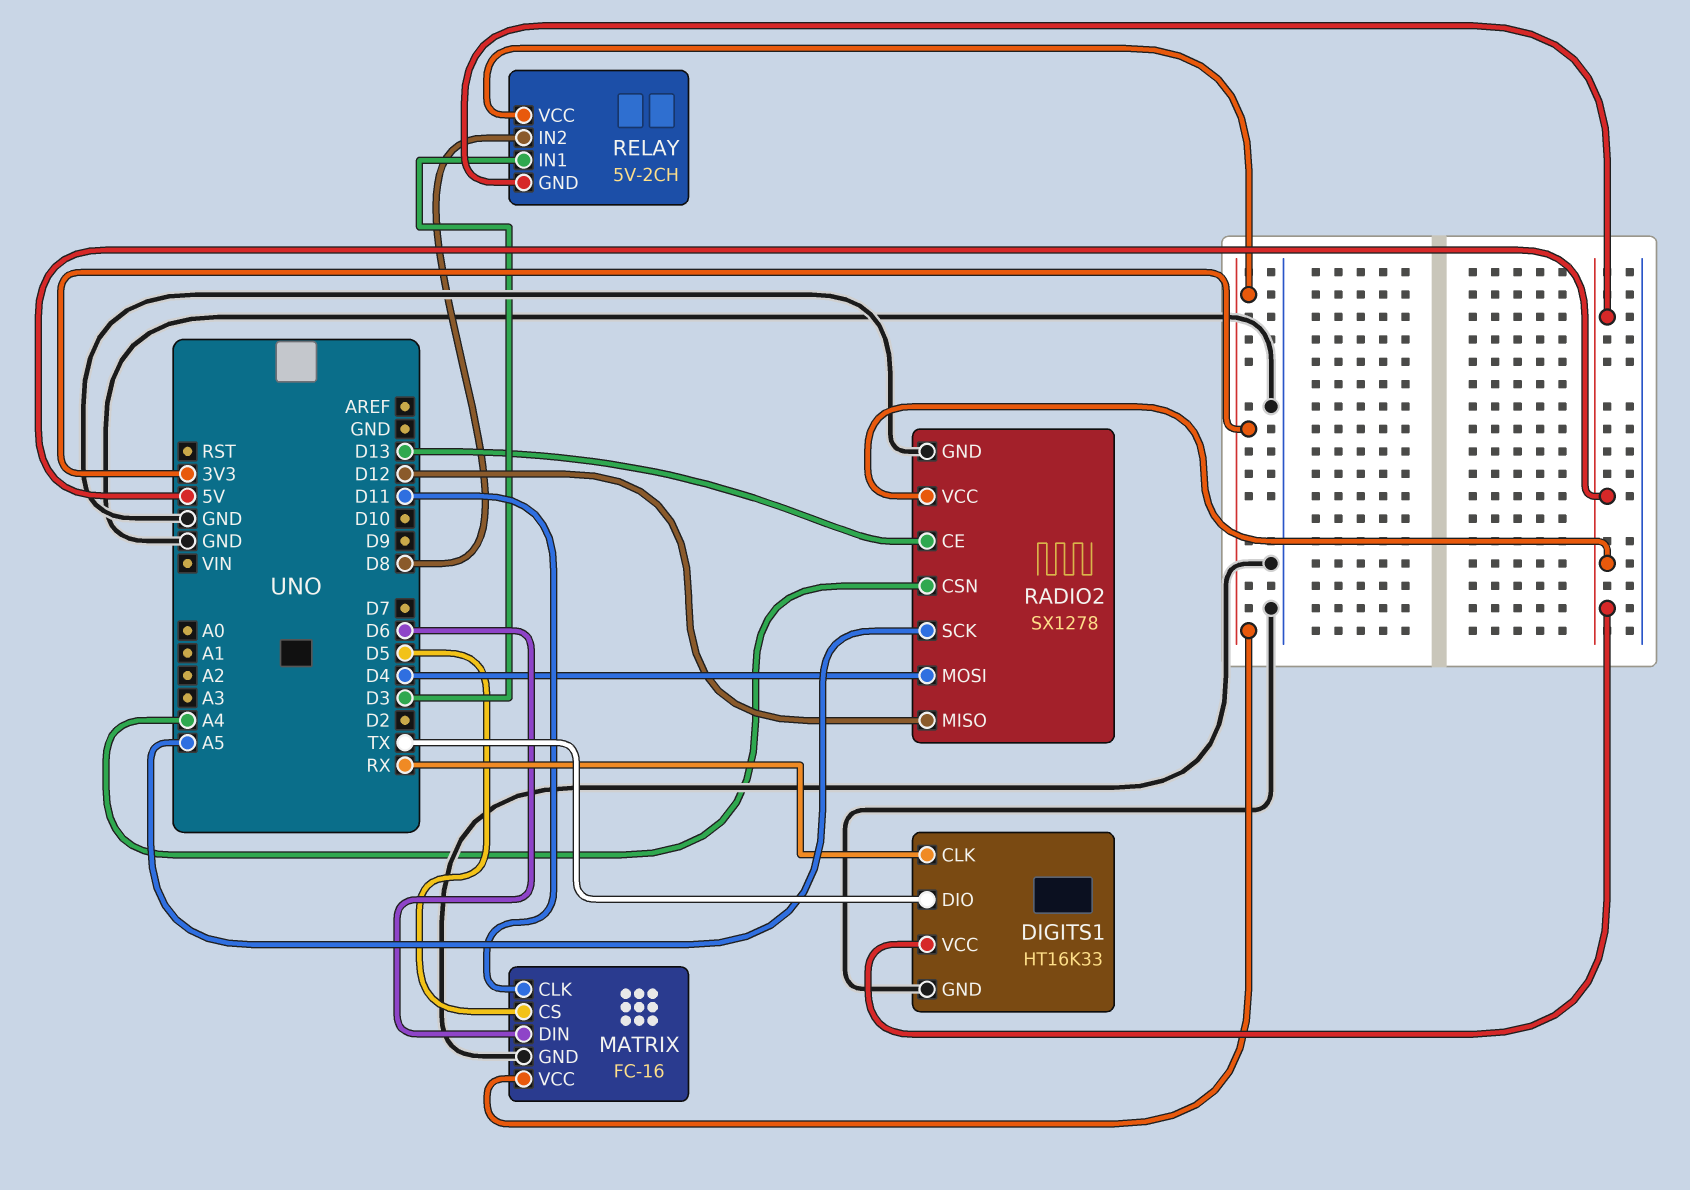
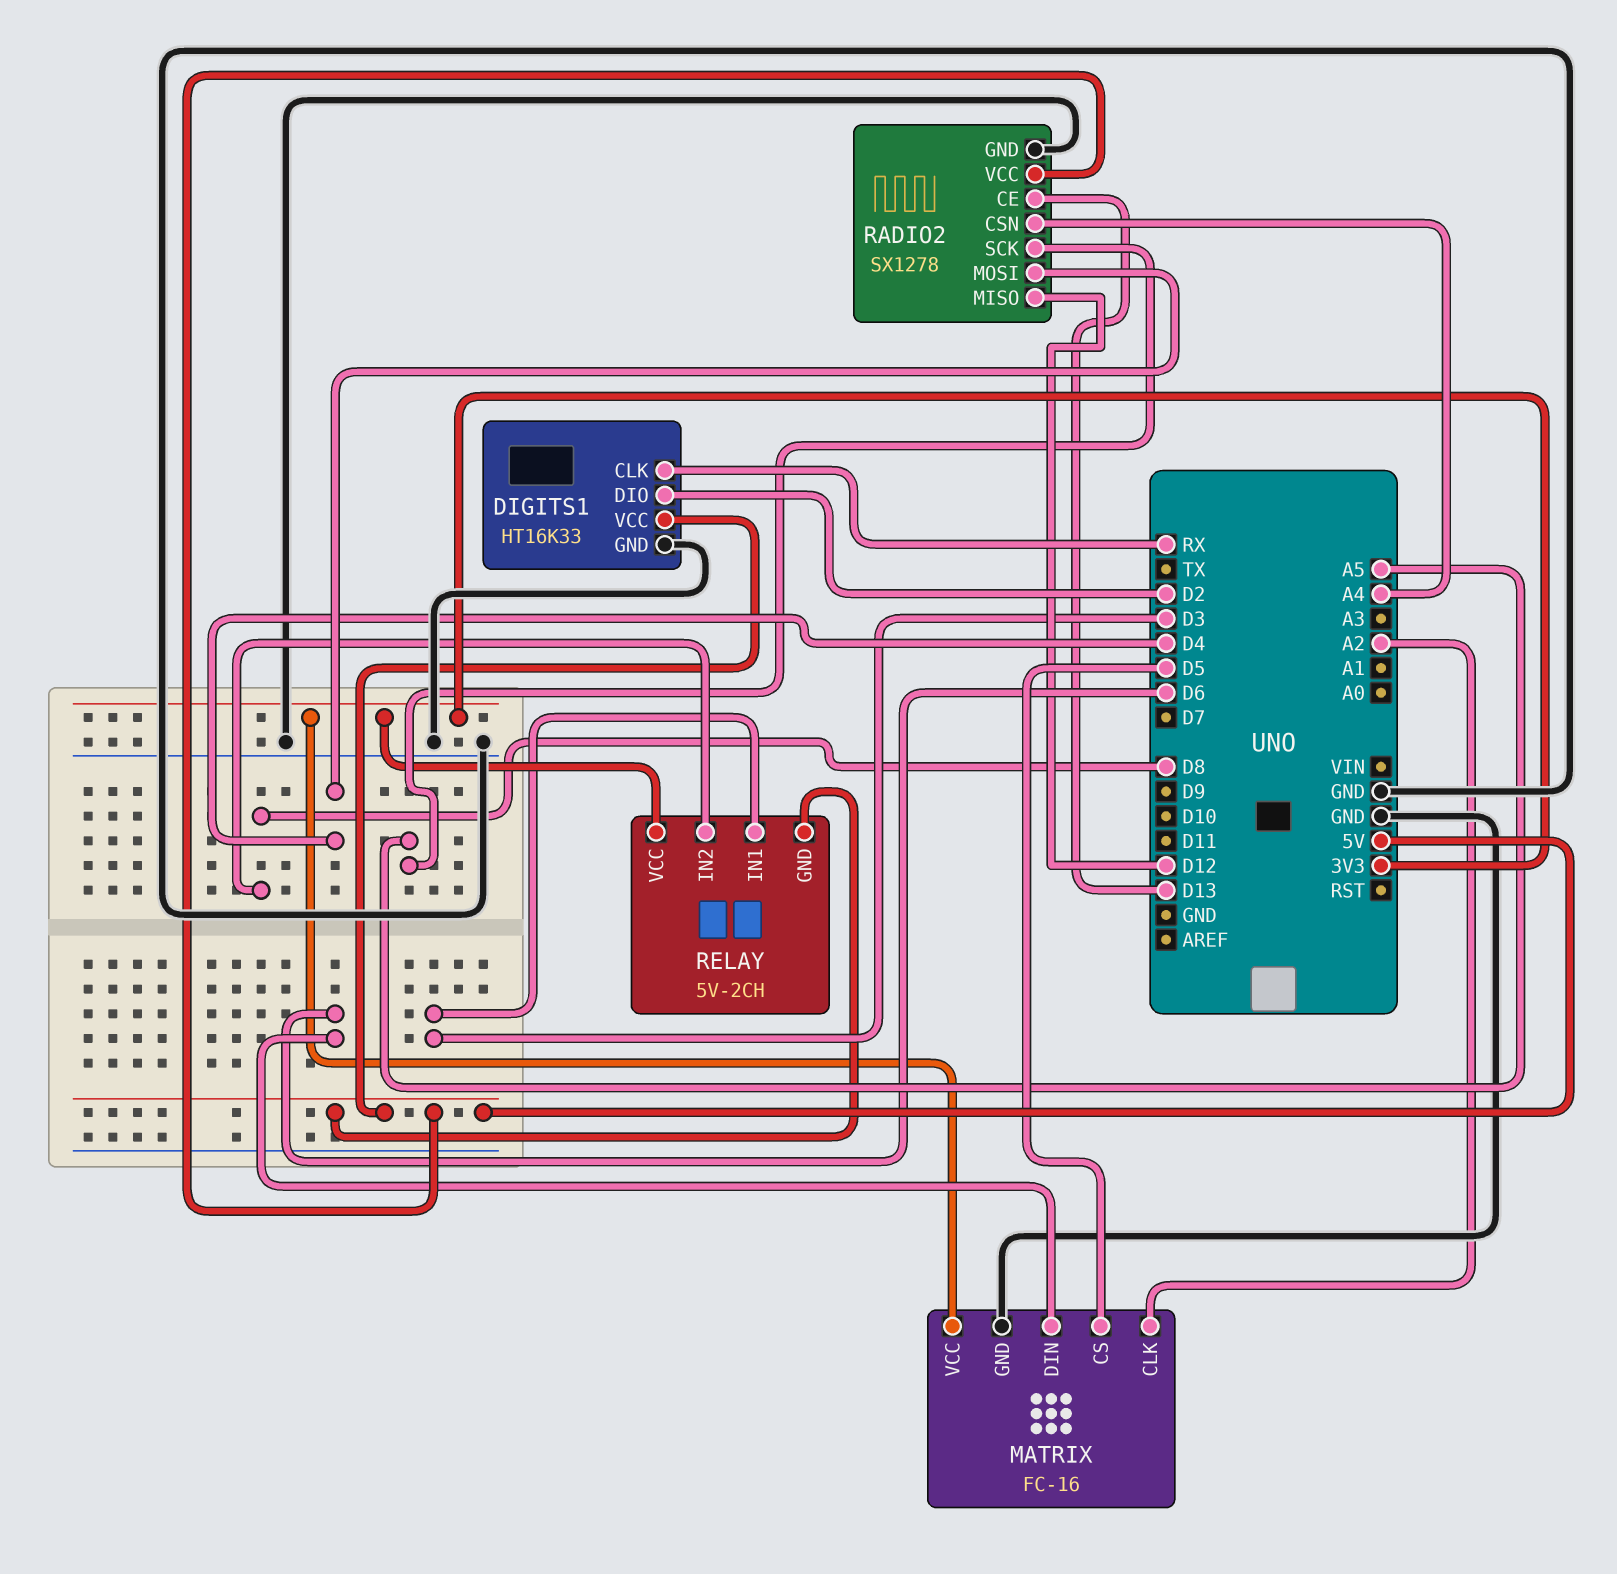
DIGITS1 pin DIO: TX -> D2
MATRIX pin CLK: D11 -> A2

